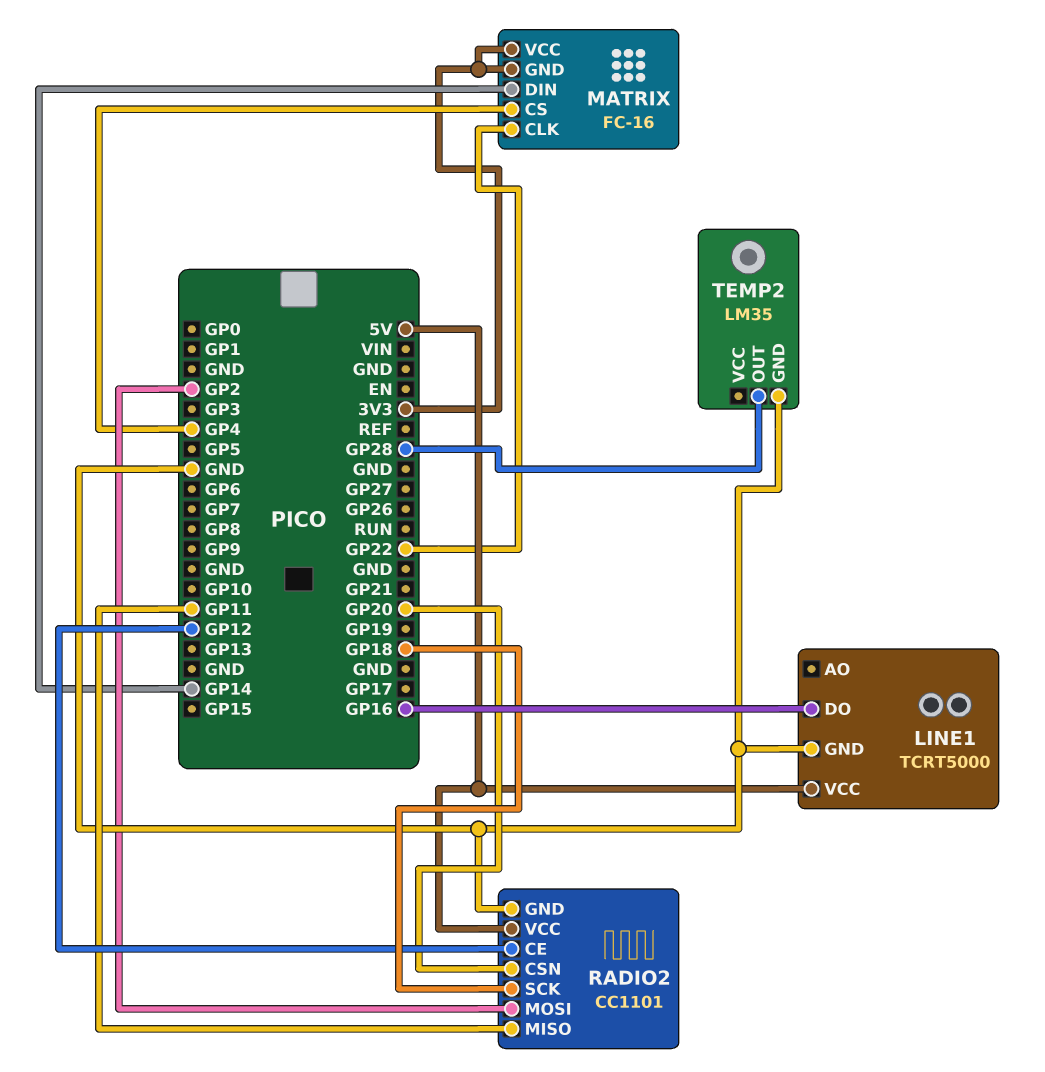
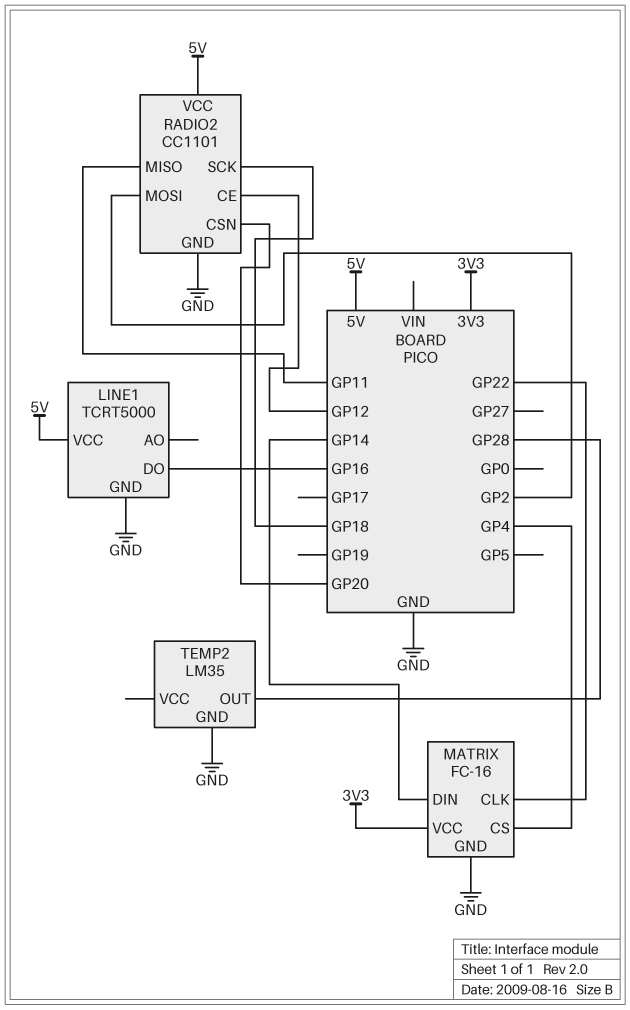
MATRIX pin GND: 3V3 -> GND

